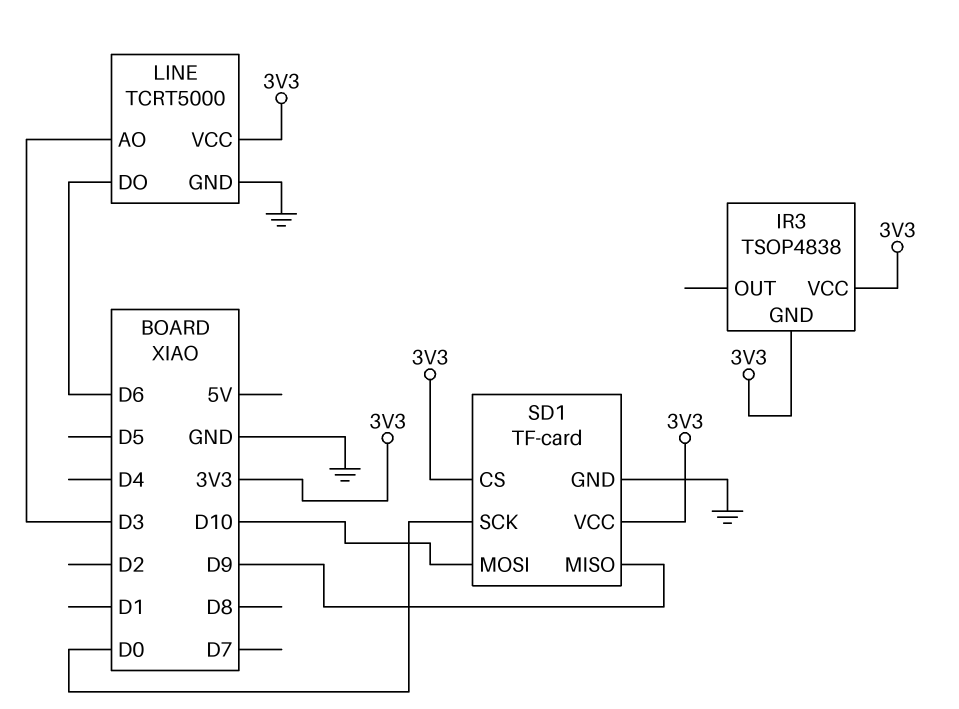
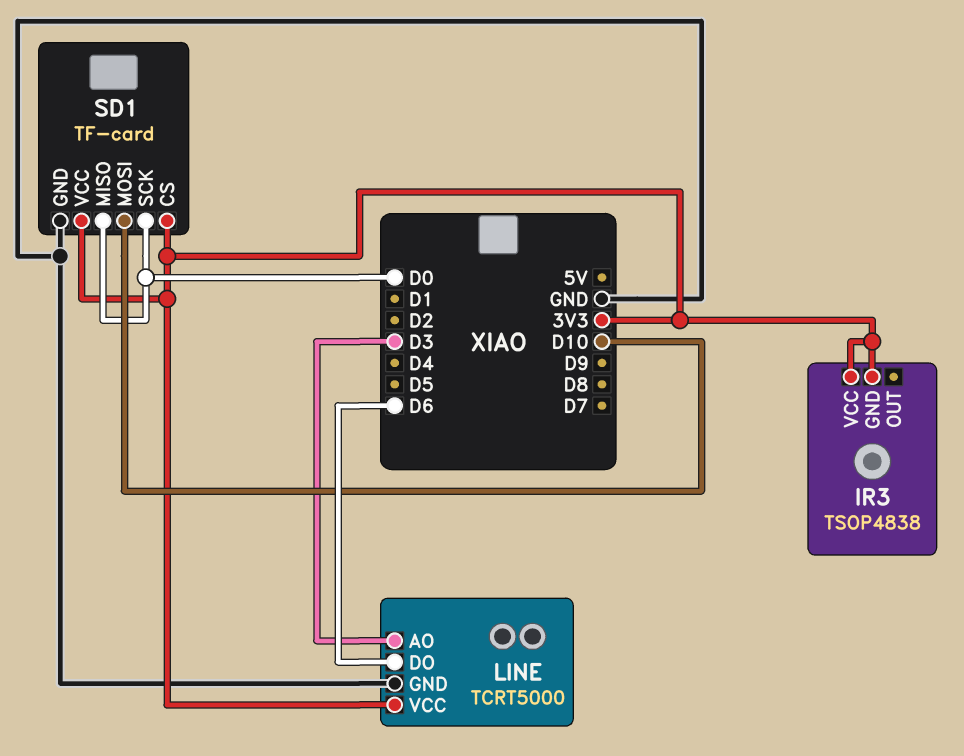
SD1 pin MISO: D9 -> D0

